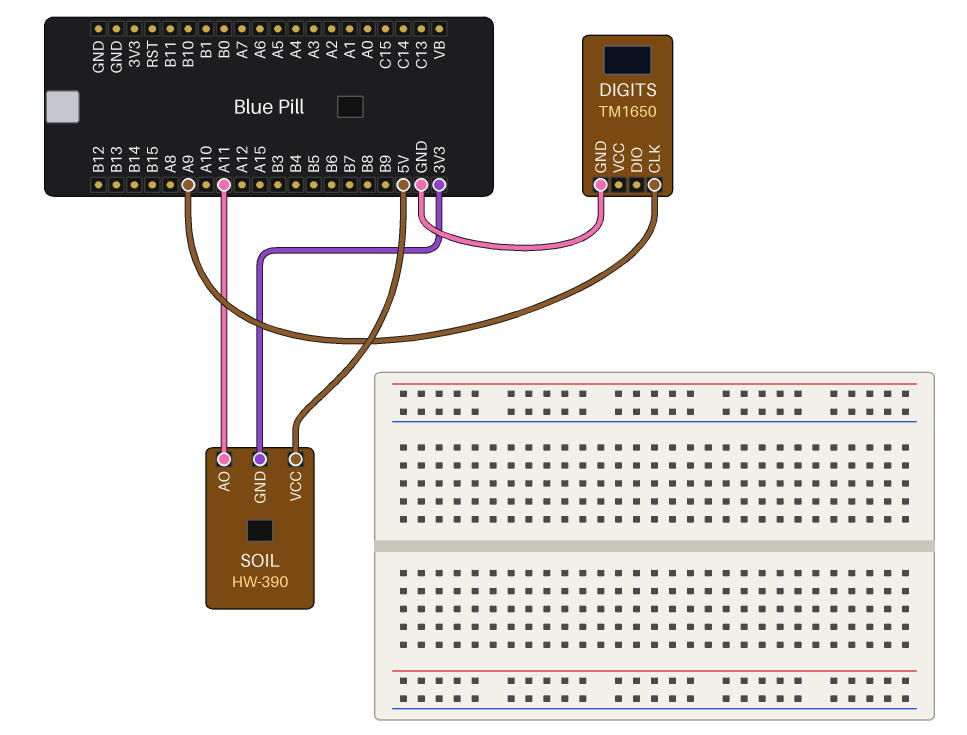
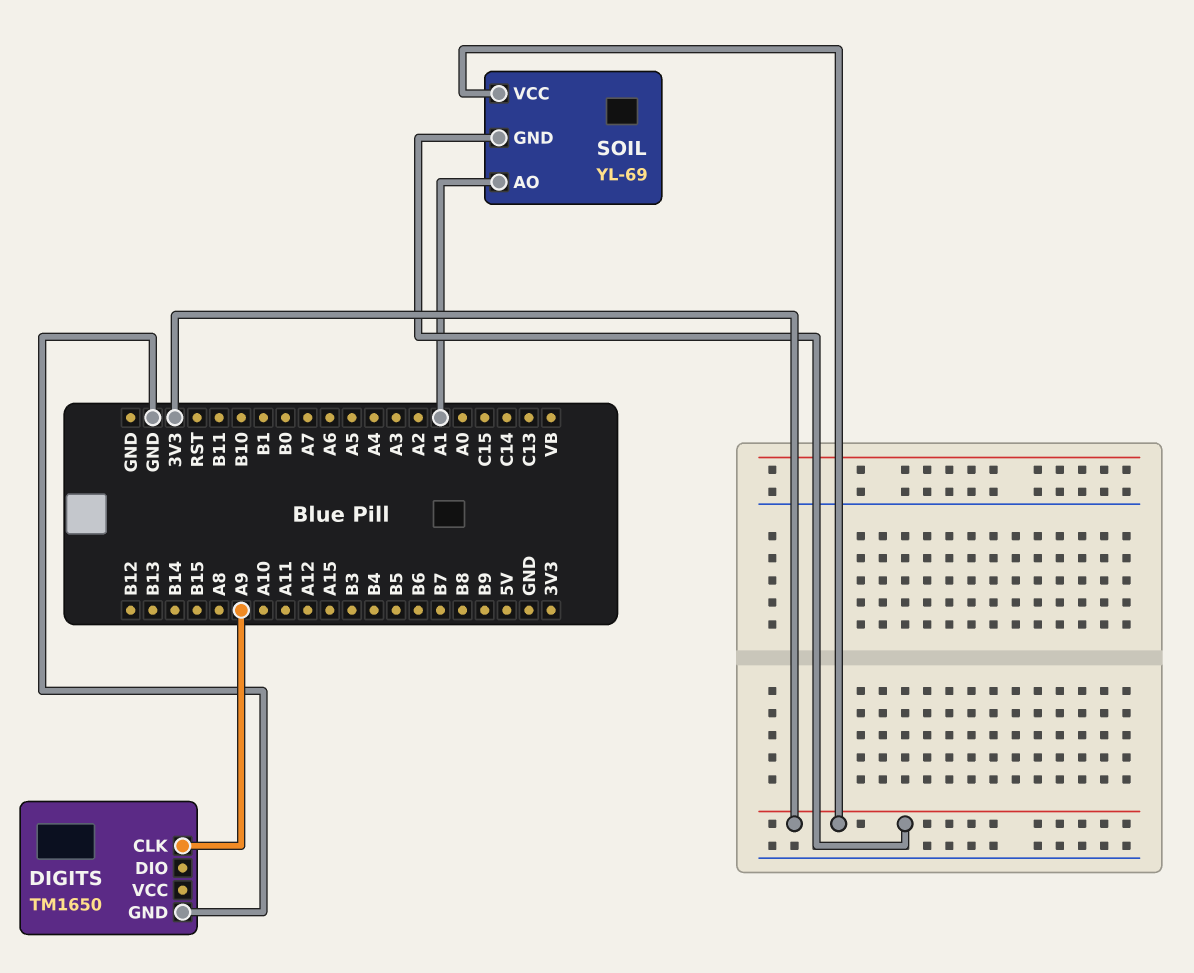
SOIL: HW-390 -> YL-69
SOIL pin AO: A11 -> A1
SOIL pin VCC: 5V -> 3V3

